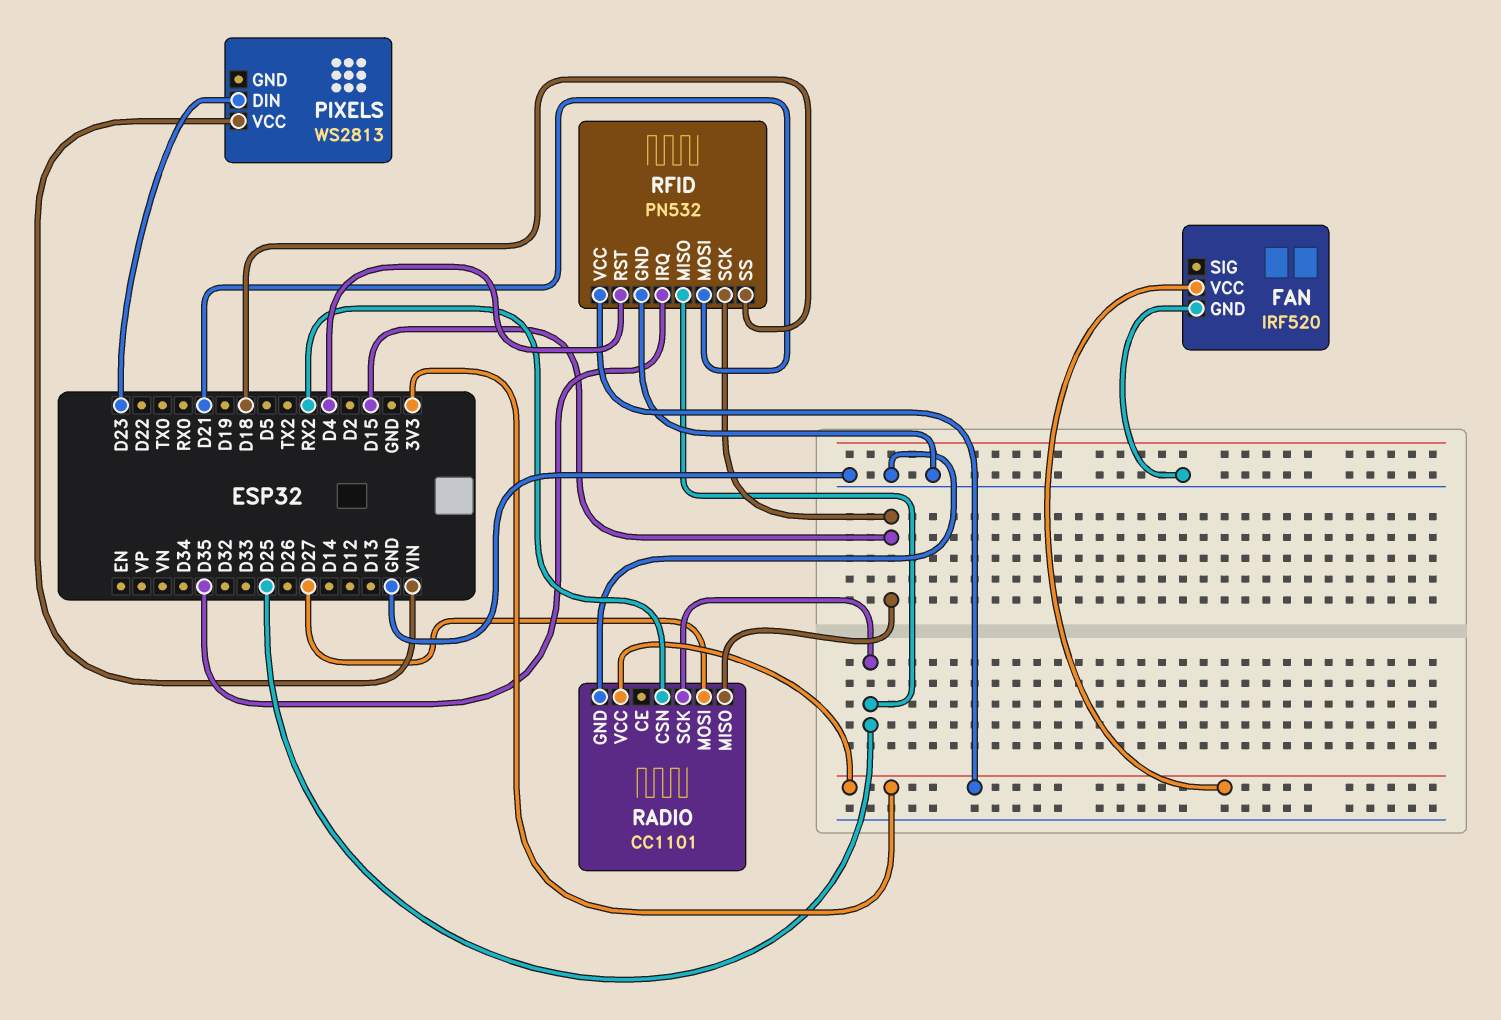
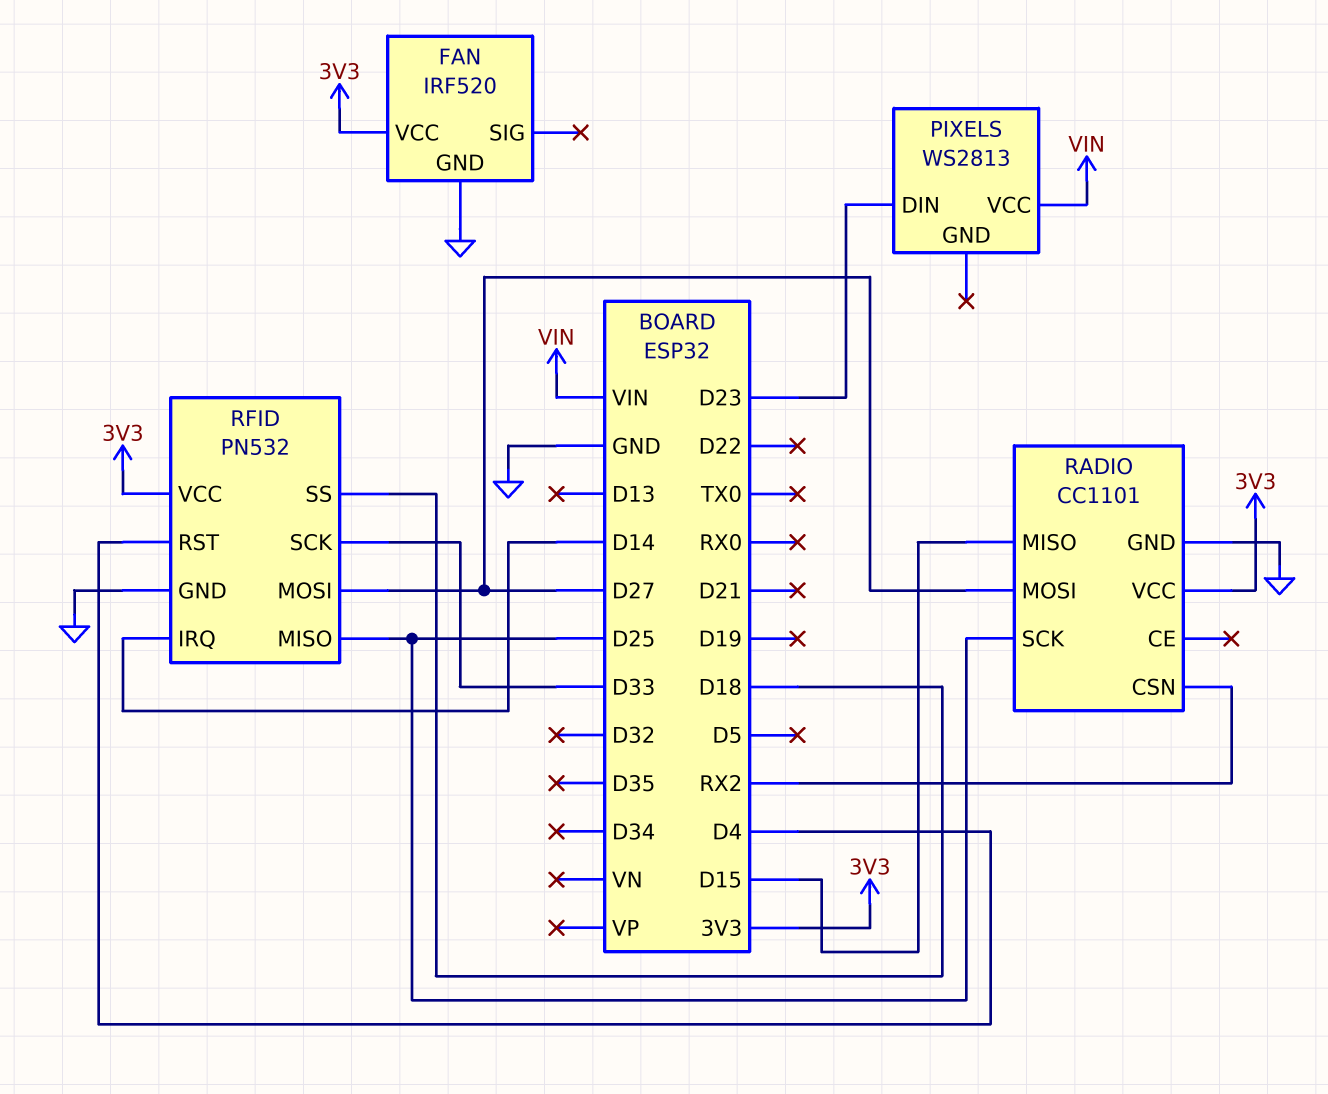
RFID pin IRQ: D35 -> D14
RFID pin MOSI: D21 -> D27
RFID pin SCK: D15 -> D33

